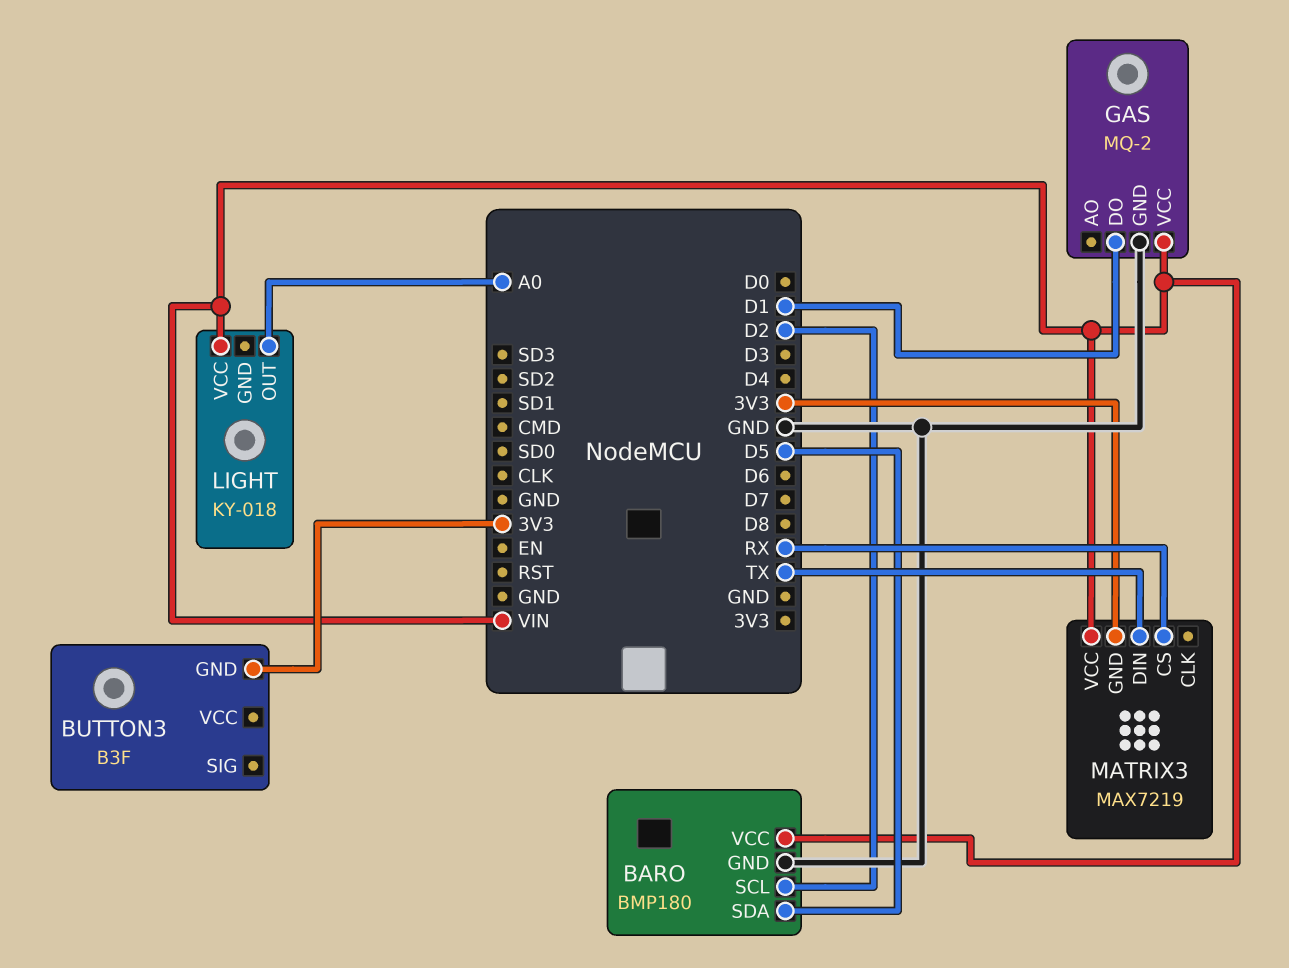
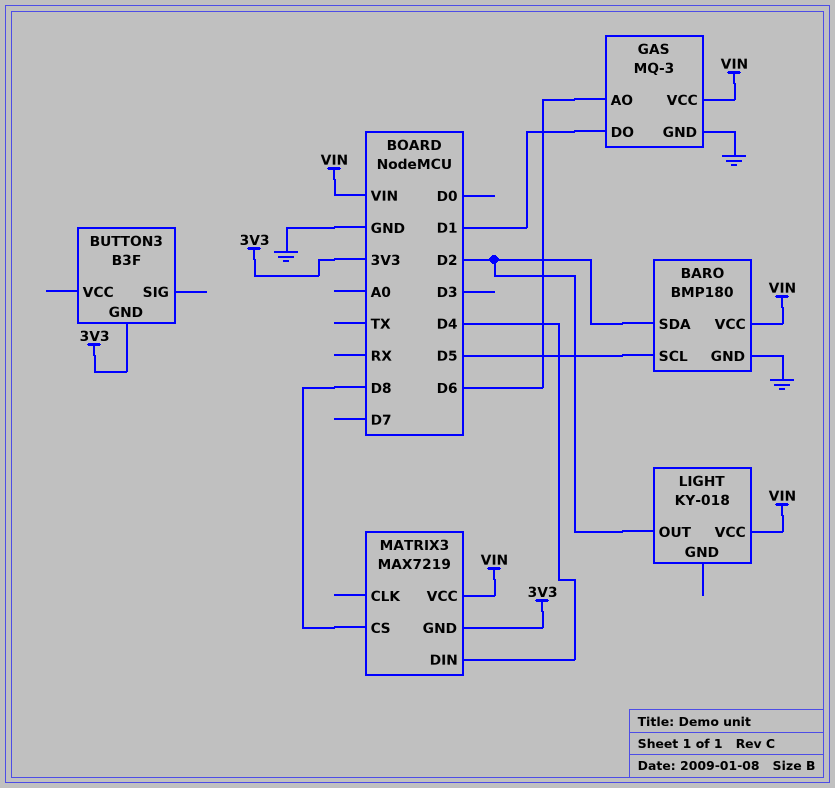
BARO pin SCL: D2 -> D5
BARO pin SDA: D5 -> D2
GAS: MQ-2 -> MQ-3
GAS pin AO: none -> D6
LIGHT pin OUT: A0 -> D2
MATRIX3 pin CS: RX -> D8
MATRIX3 pin DIN: TX -> D4

